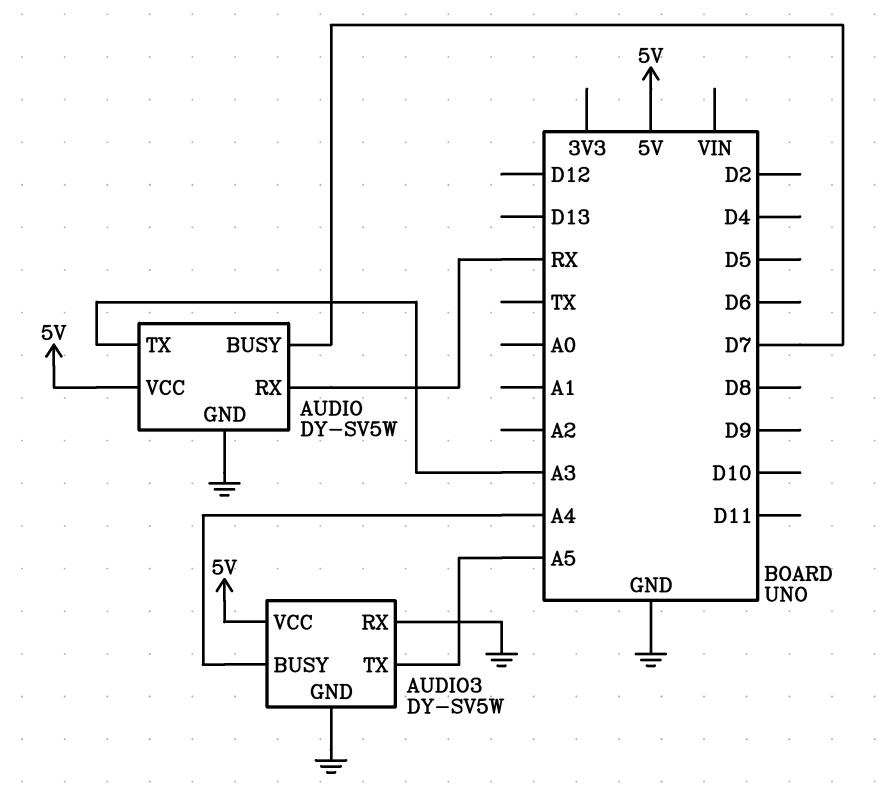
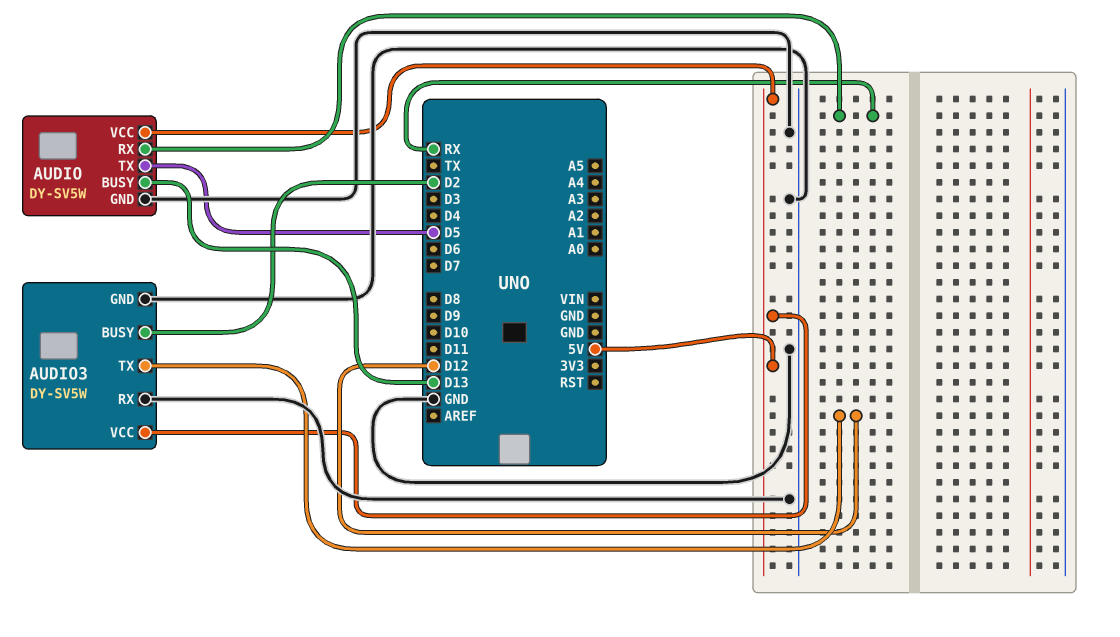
AUDIO pin BUSY: D7 -> D13
AUDIO pin TX: A3 -> D5
AUDIO3 pin BUSY: A4 -> D2
AUDIO3 pin TX: A5 -> D12

